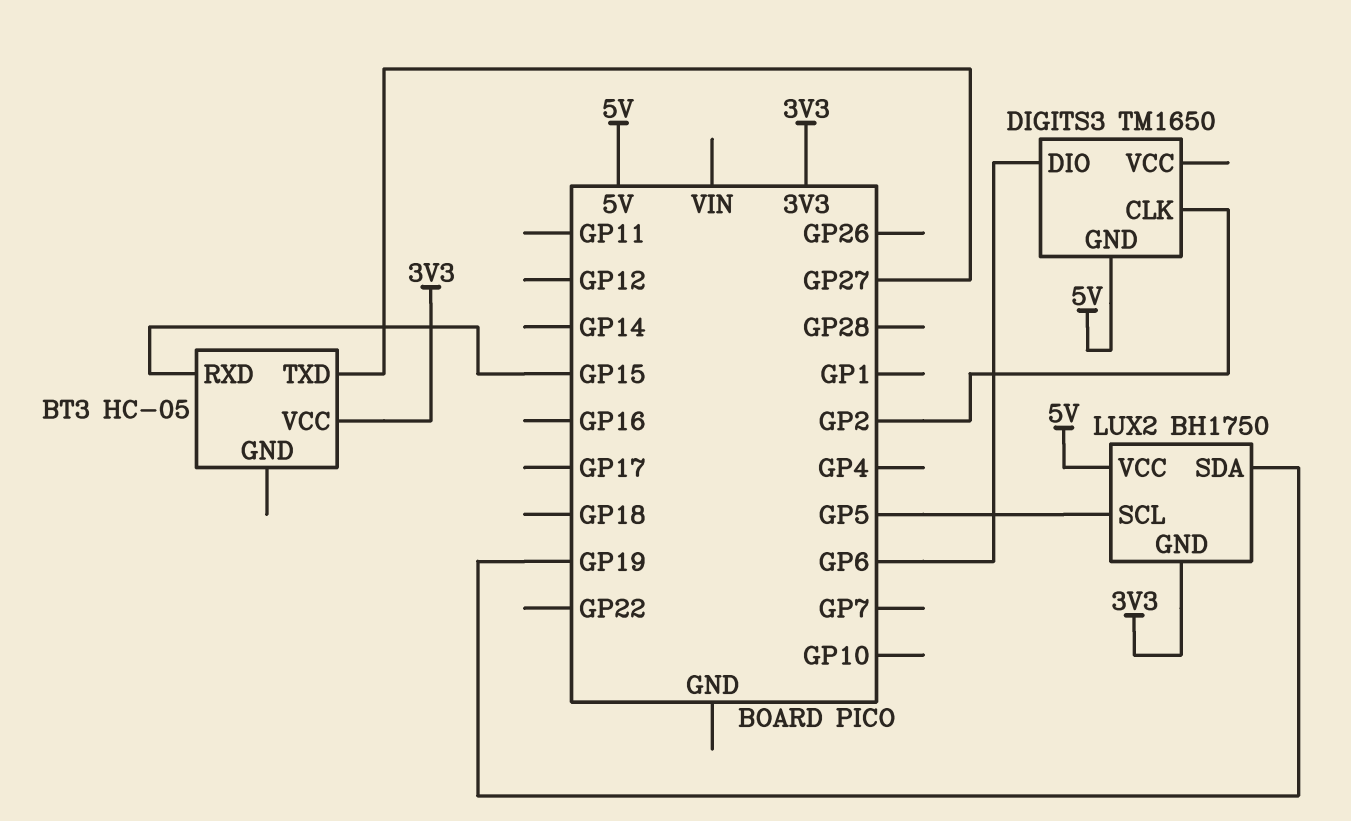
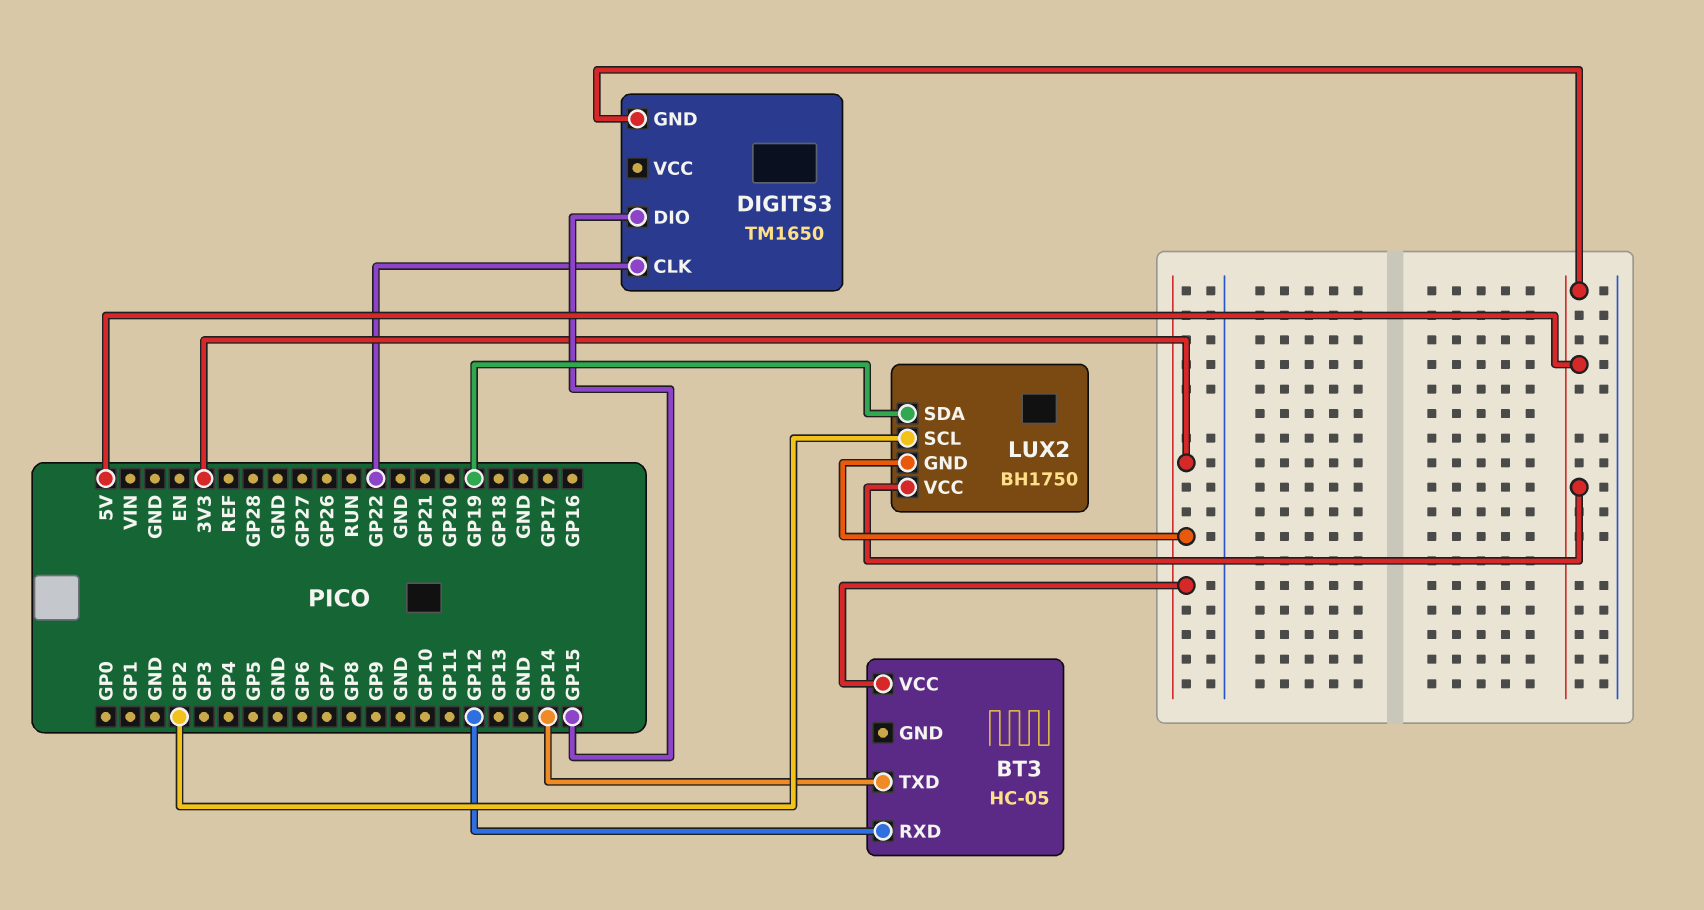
BT3 pin RXD: GP15 -> GP12
BT3 pin TXD: GP27 -> GP14
DIGITS3 pin CLK: GP2 -> GP22
DIGITS3 pin DIO: GP6 -> GP15
LUX2 pin SCL: GP5 -> GP2

